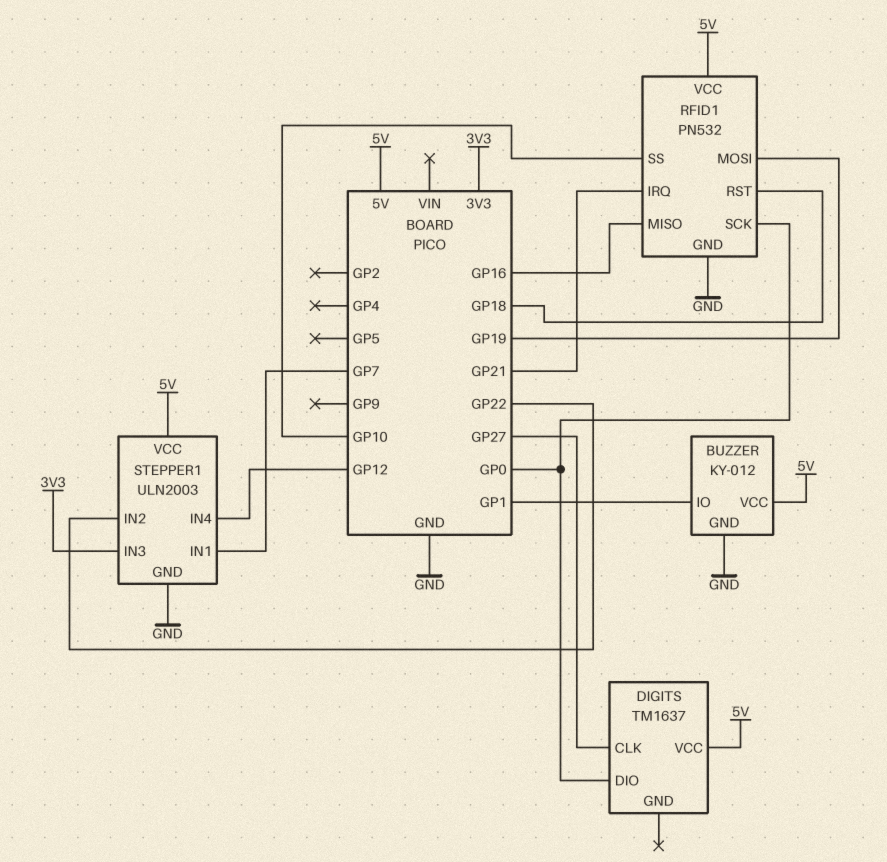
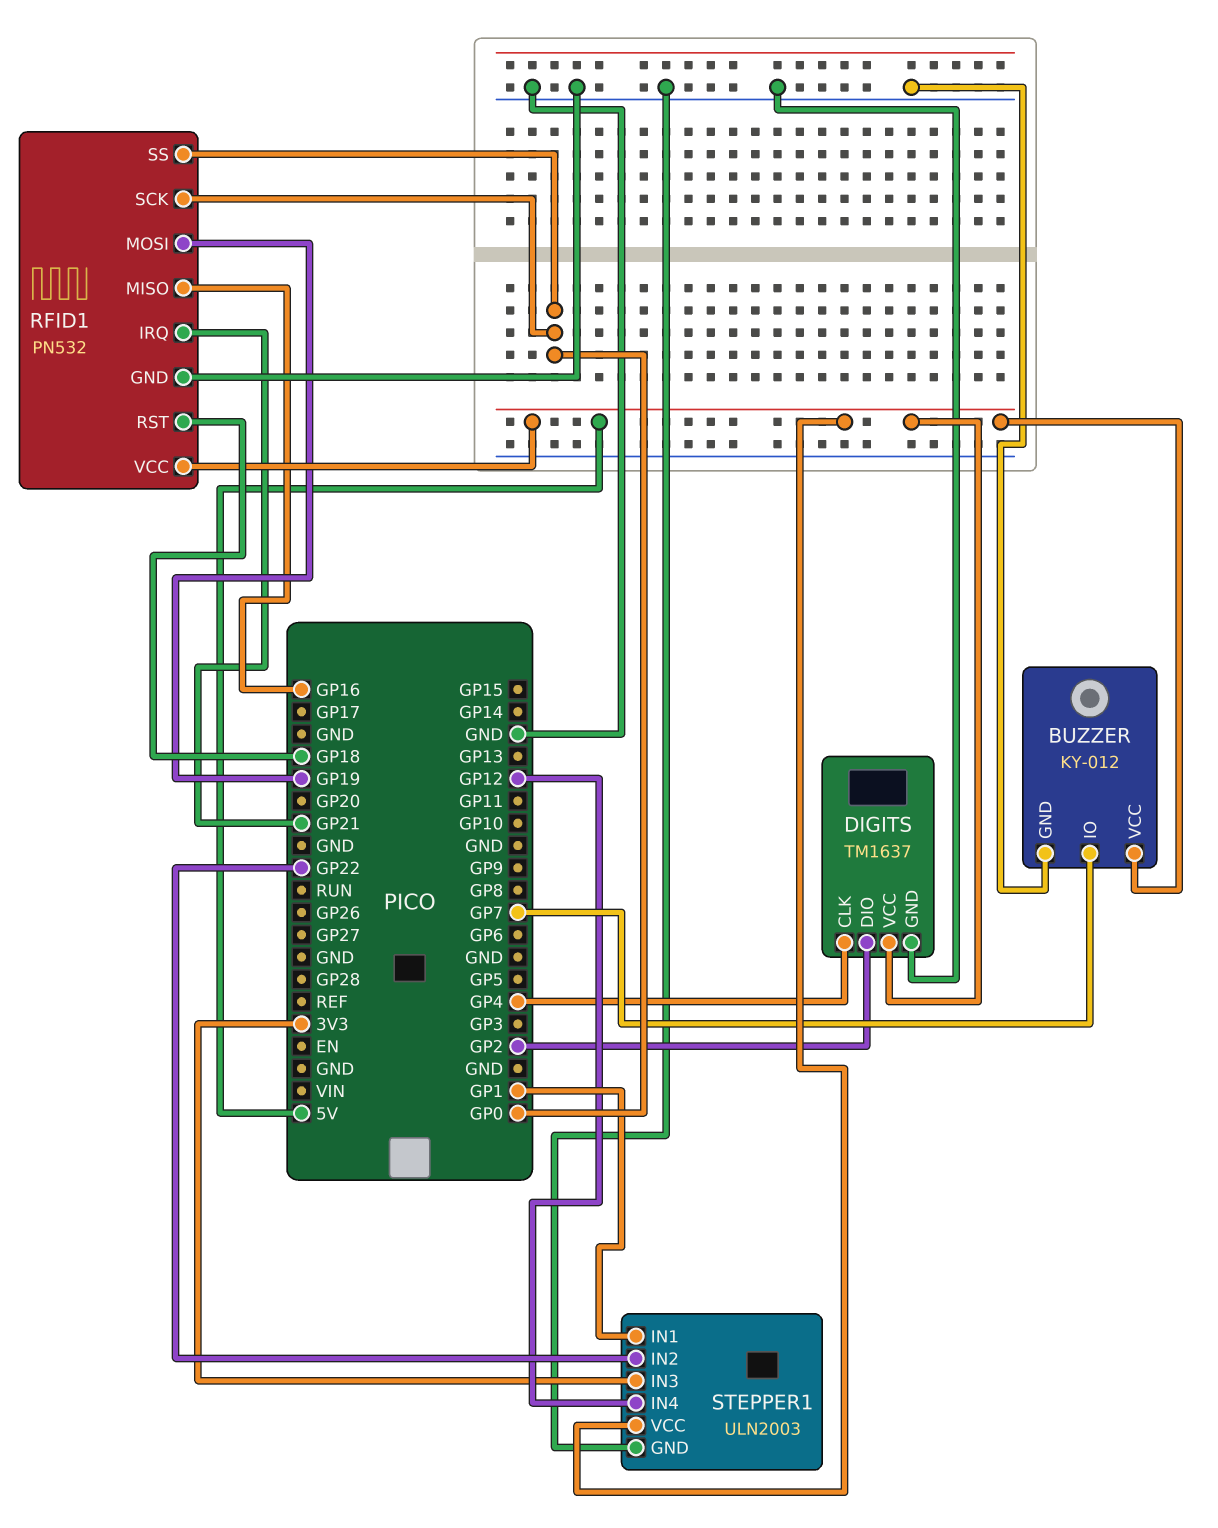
BUZZER pin IO: GP1 -> GP7
DIGITS pin CLK: GP27 -> GP4
DIGITS pin DIO: GP0 -> GP2
DIGITS pin GND: none -> GND
RFID1 pin SS: GP10 -> GP0
STEPPER1 pin IN1: GP7 -> GP1

